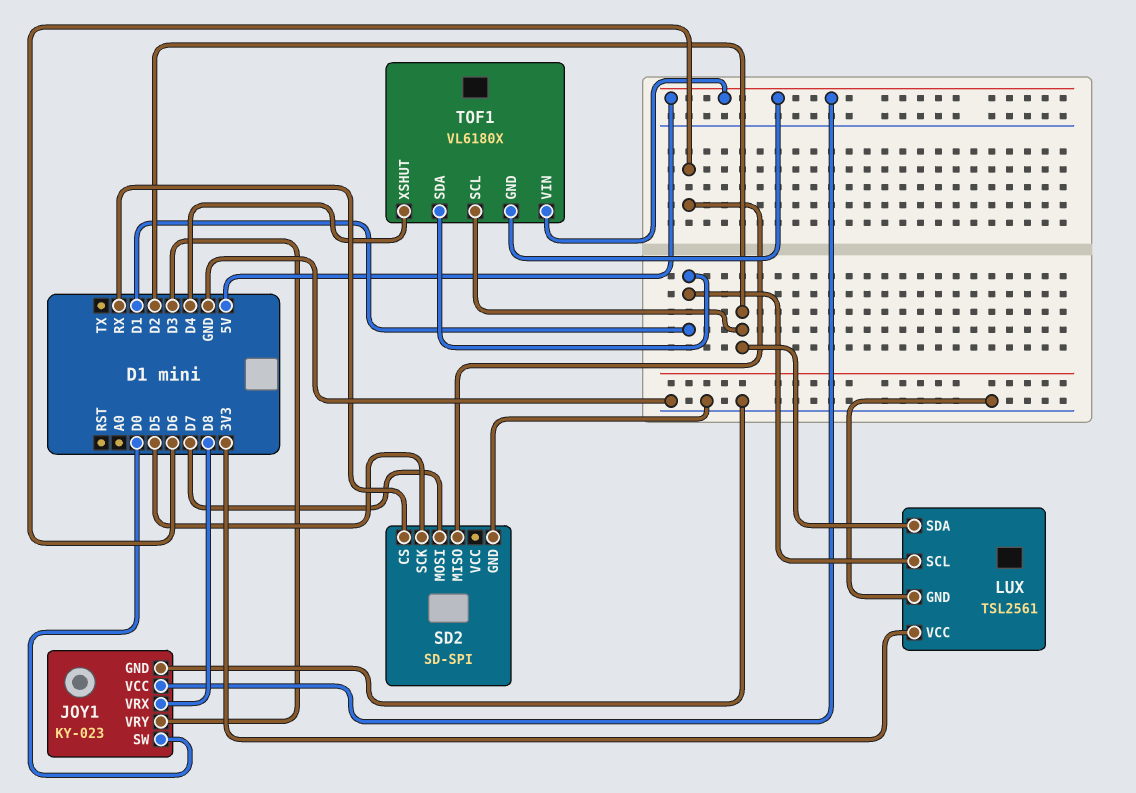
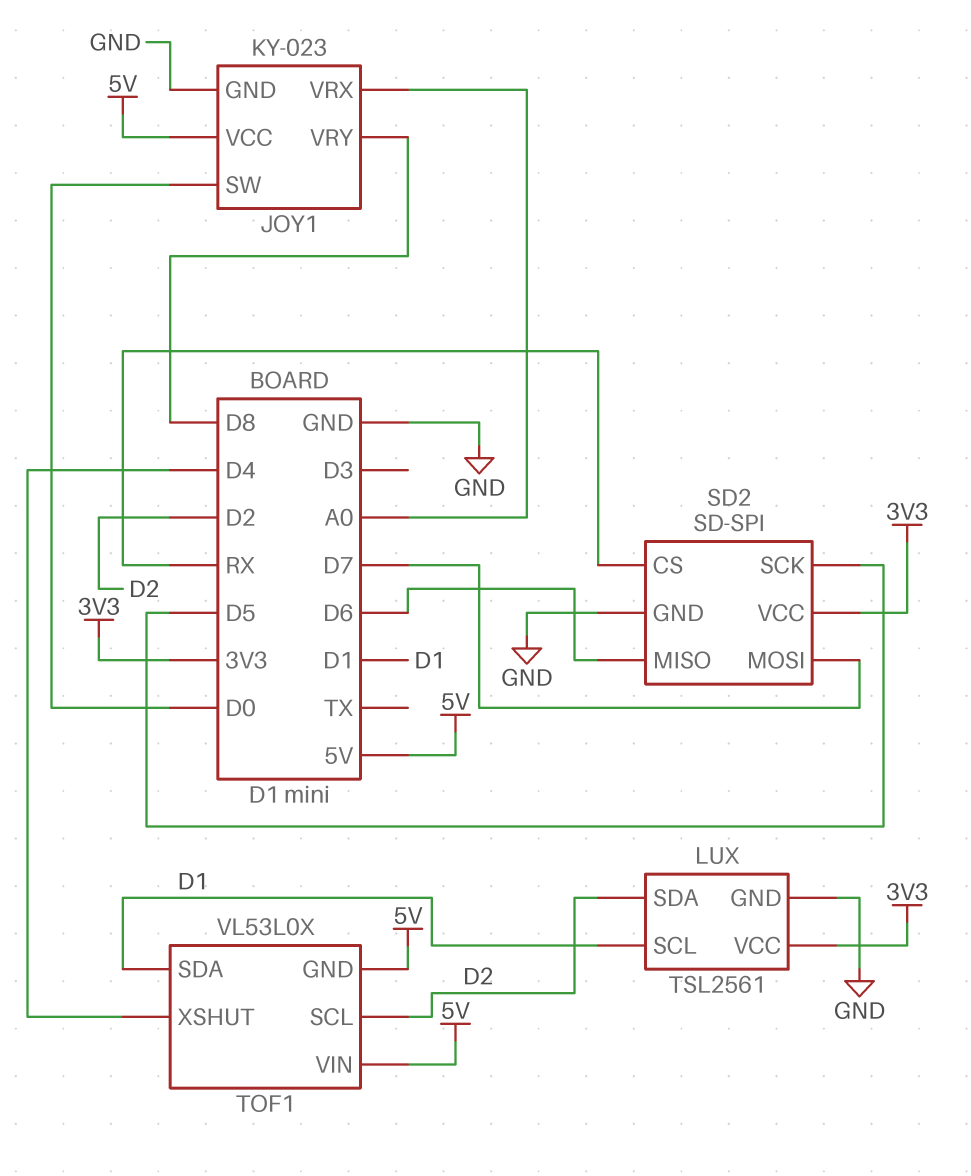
JOY1 pin VRX: D8 -> A0
JOY1 pin VRY: D3 -> D8
SD2 pin VCC: none -> 3V3
TOF1: VL6180X -> VL53L0X

